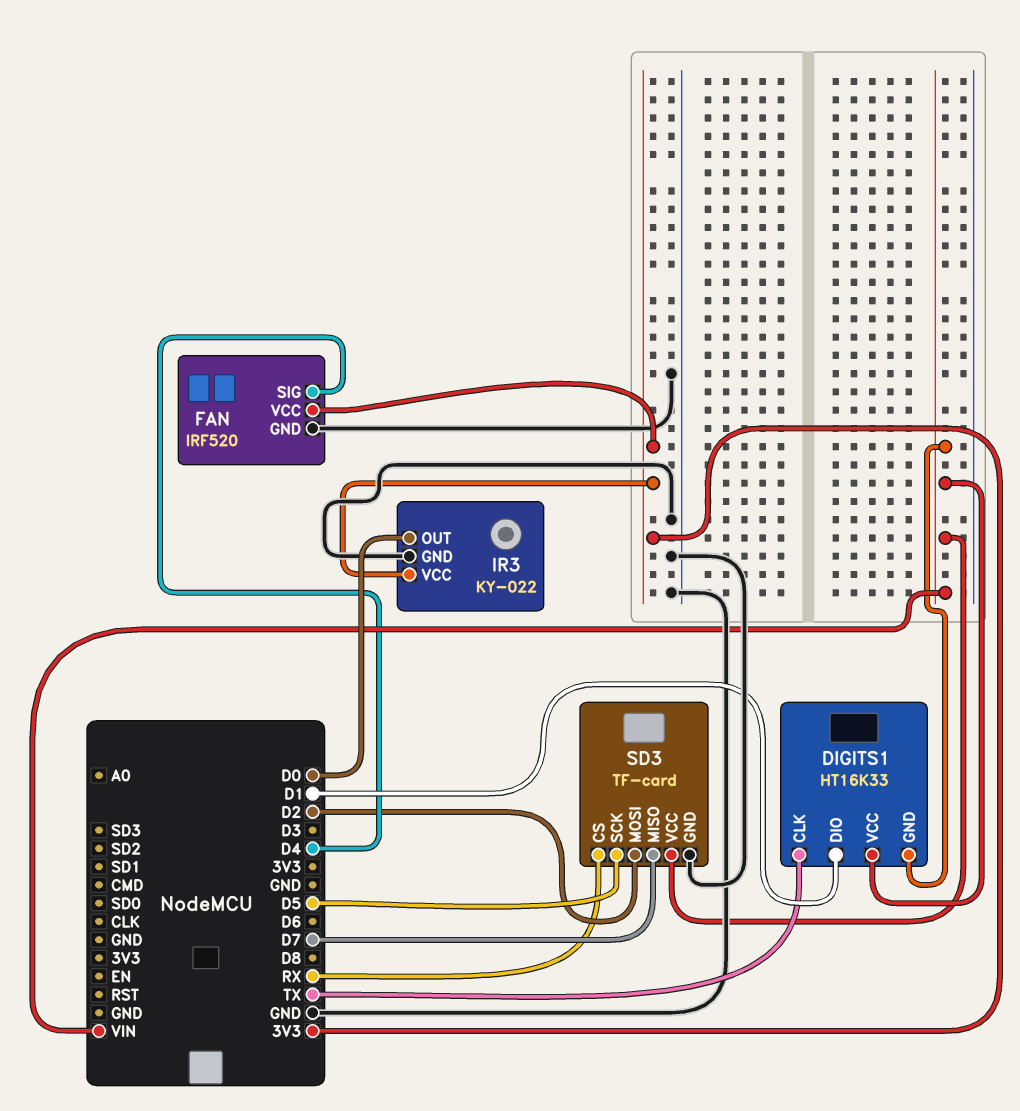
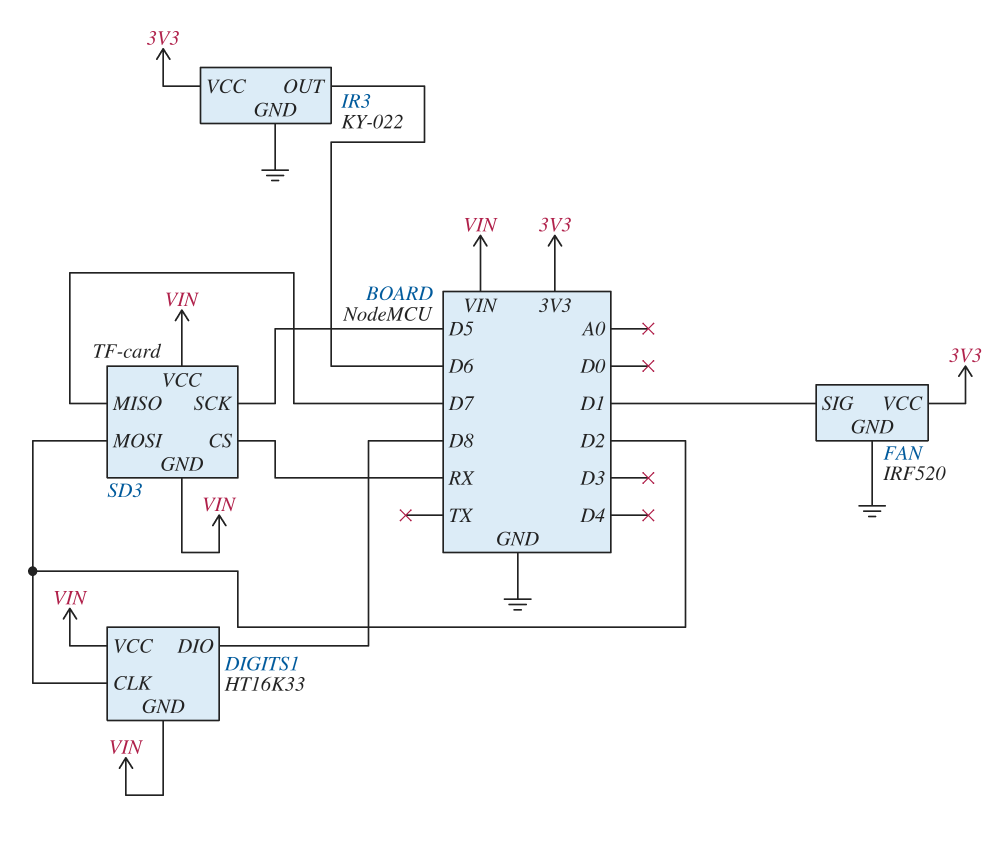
DIGITS1 pin CLK: TX -> D2
DIGITS1 pin DIO: D1 -> D8
FAN pin SIG: D4 -> D1
IR3 pin OUT: D0 -> D6
SD3 pin GND: GND -> VIN

